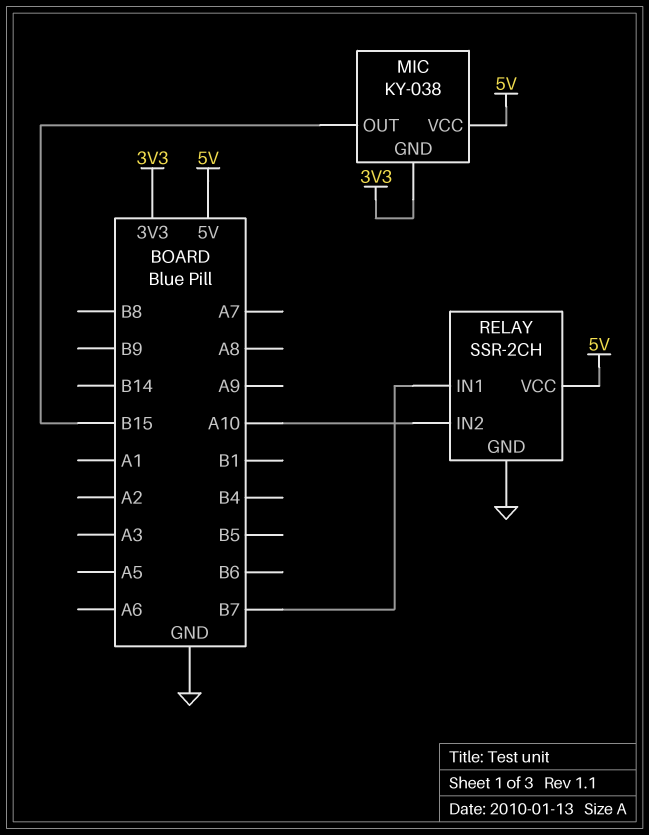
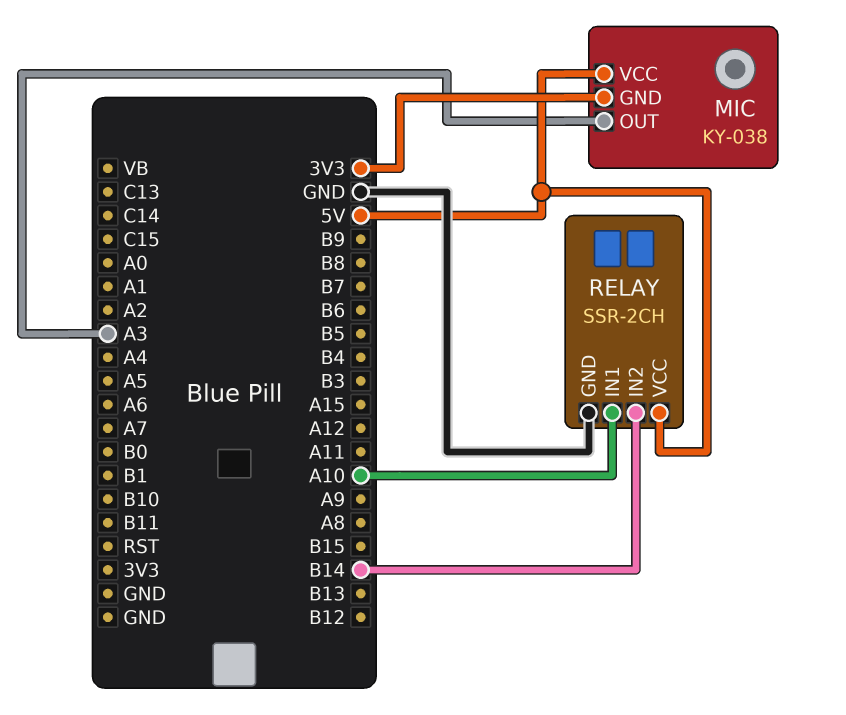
MIC pin OUT: B15 -> A3
RELAY pin IN1: B7 -> A10
RELAY pin IN2: A10 -> B14

